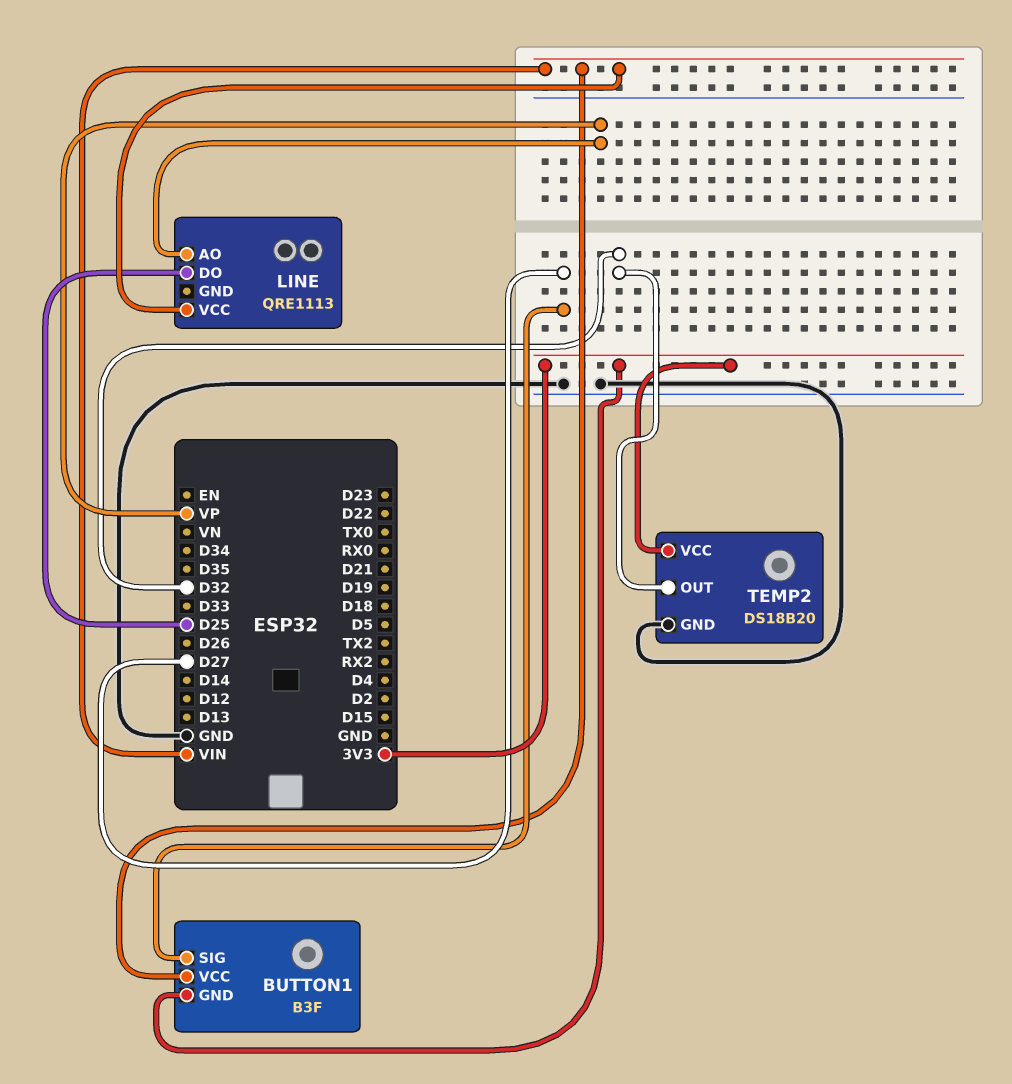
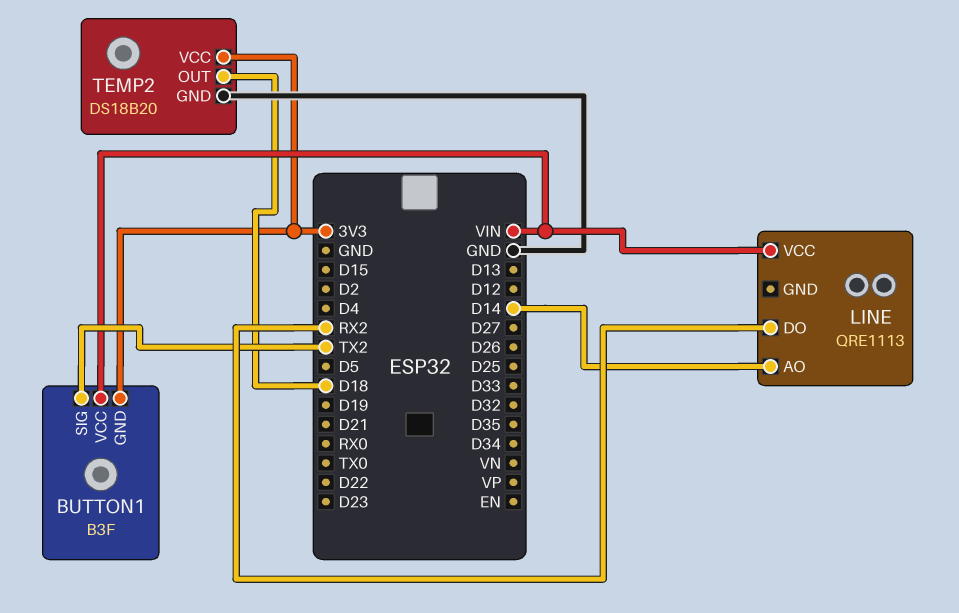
BUTTON1 pin SIG: D27 -> TX2
LINE pin AO: VP -> D14
LINE pin DO: D25 -> RX2
TEMP2 pin OUT: D32 -> D18

